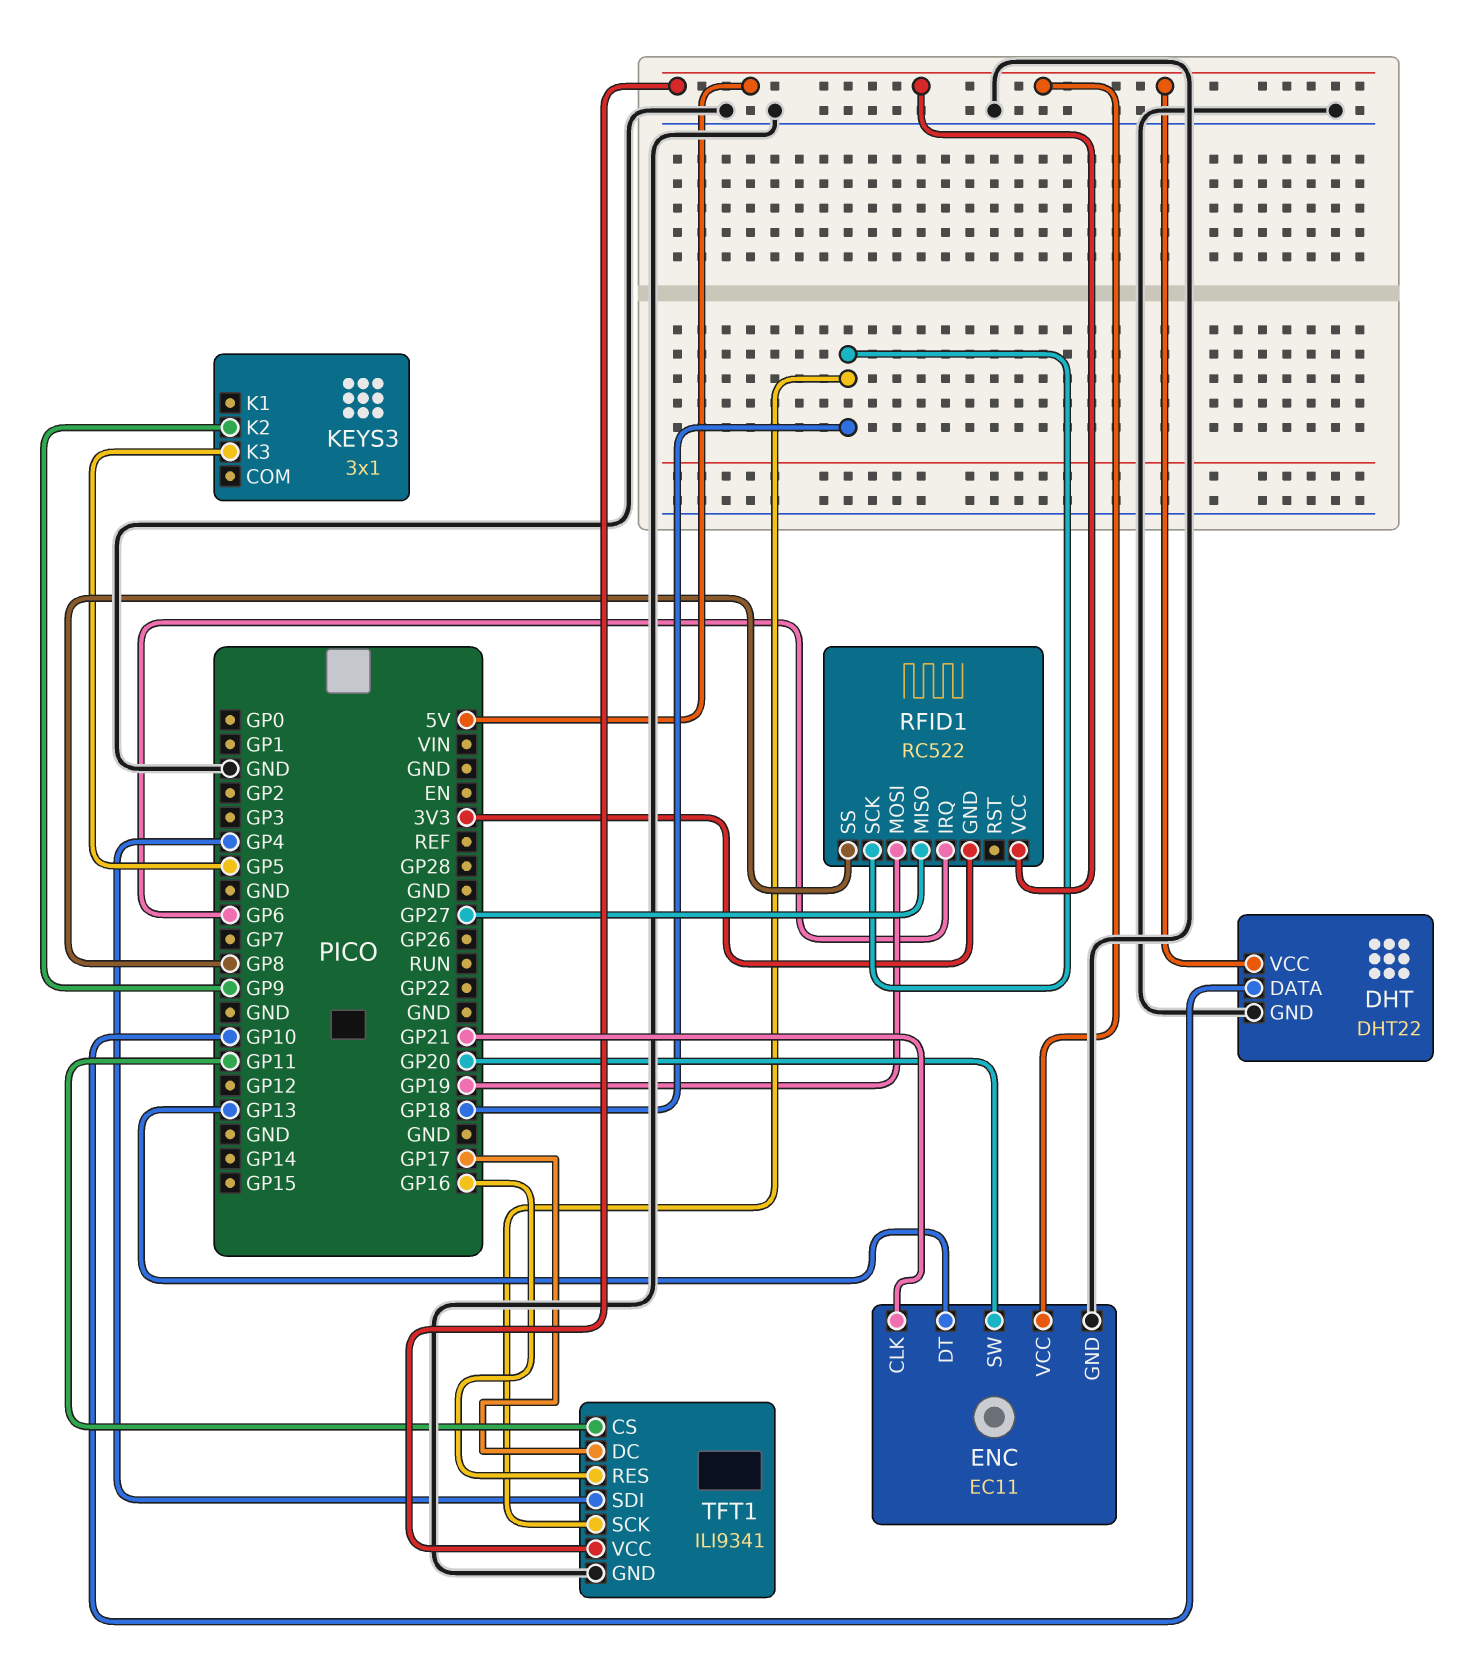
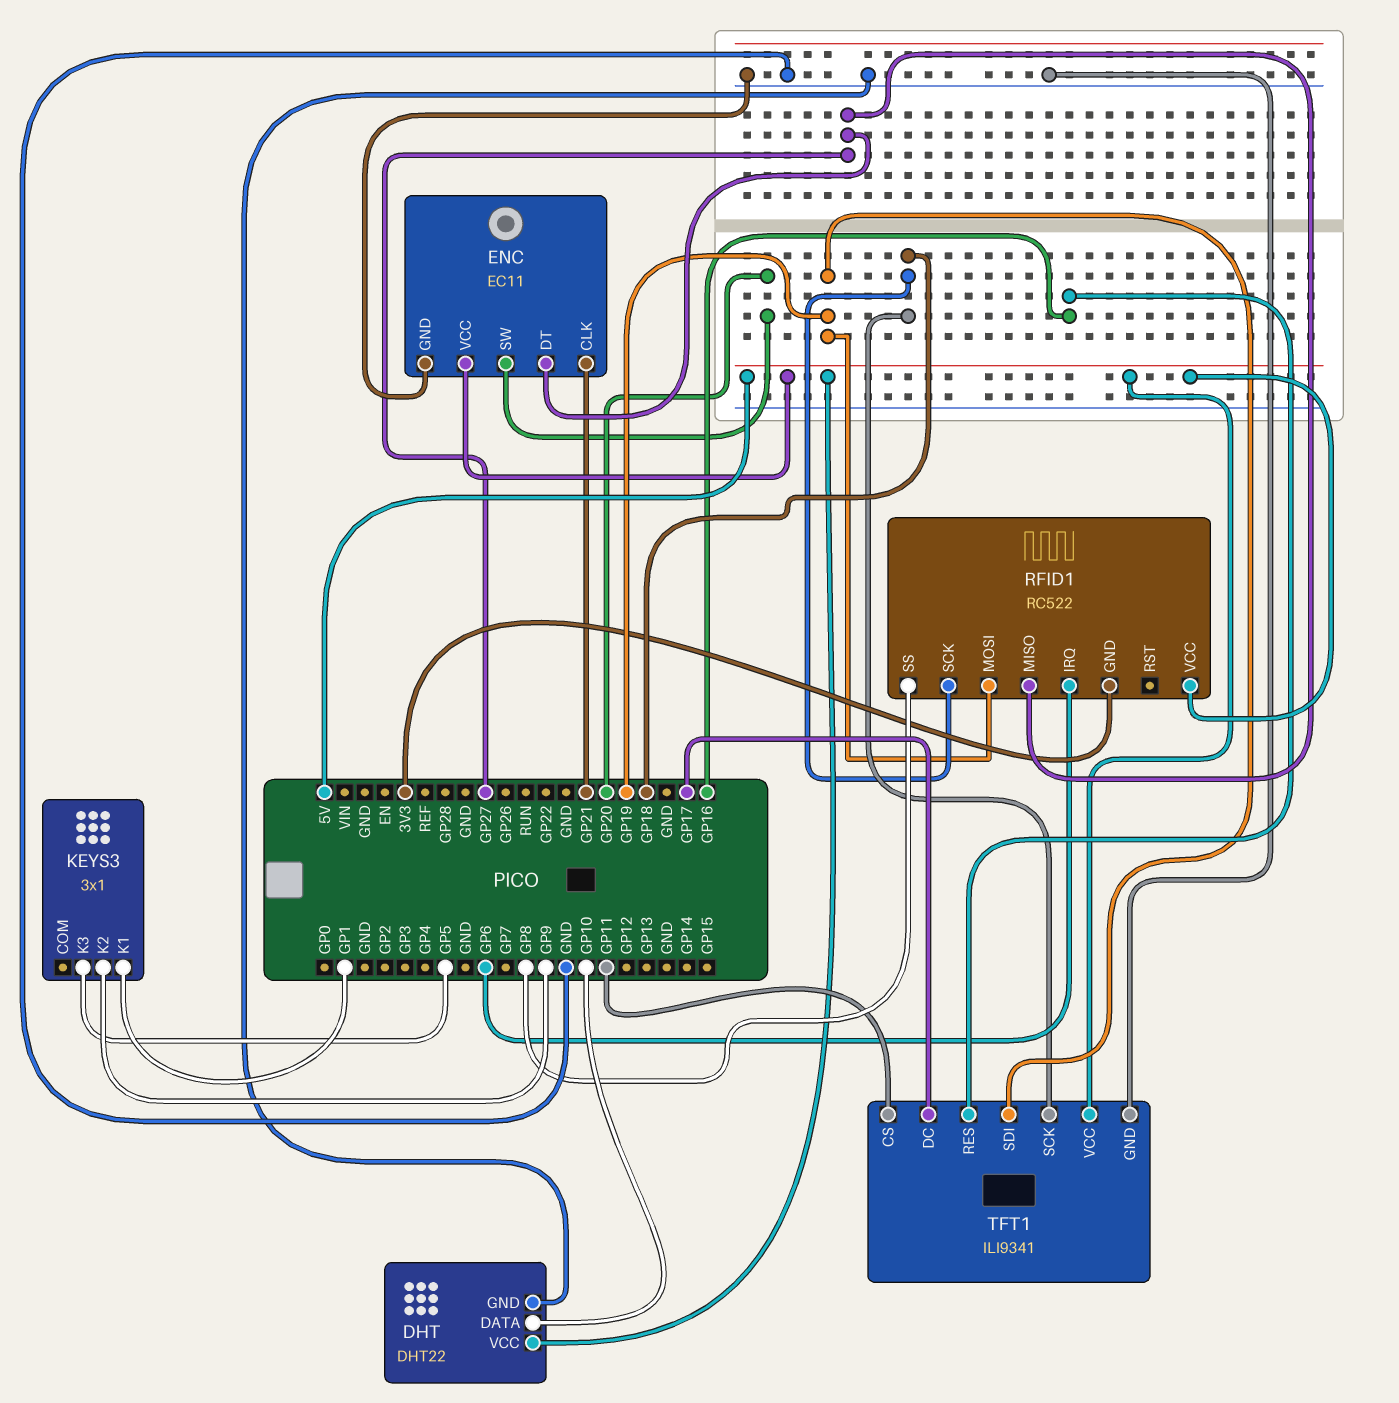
ENC pin DT: GP13 -> GP27
KEYS3 pin K1: none -> GP1
TFT1 pin SDI: GP4 -> GP19

